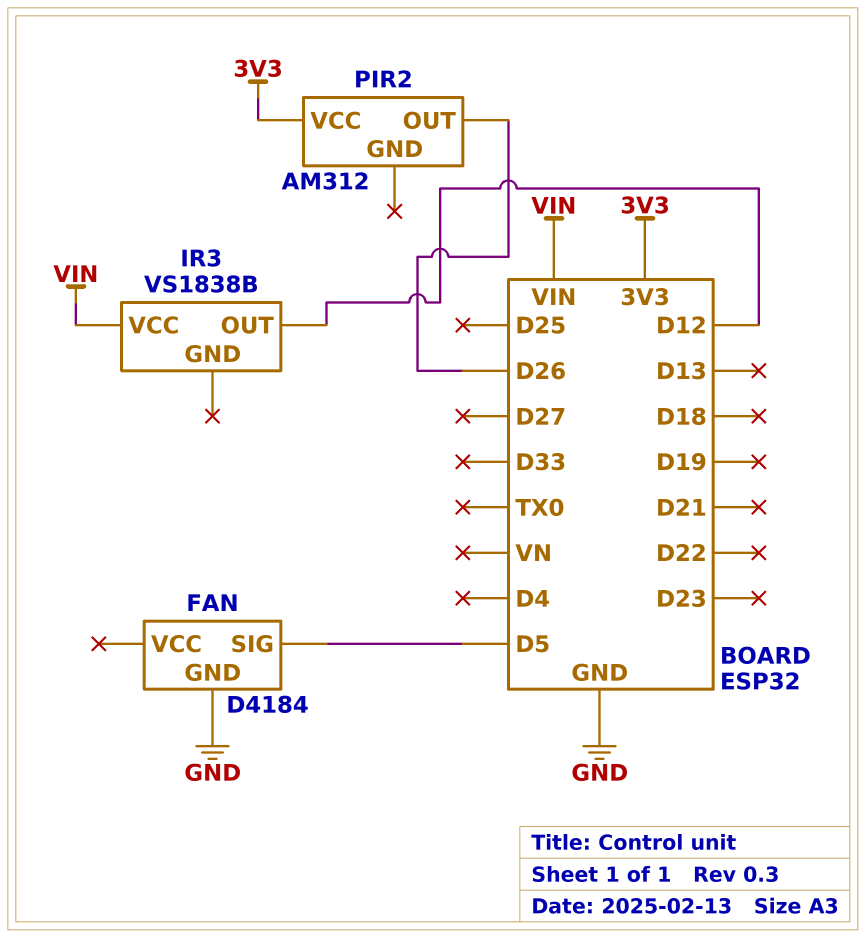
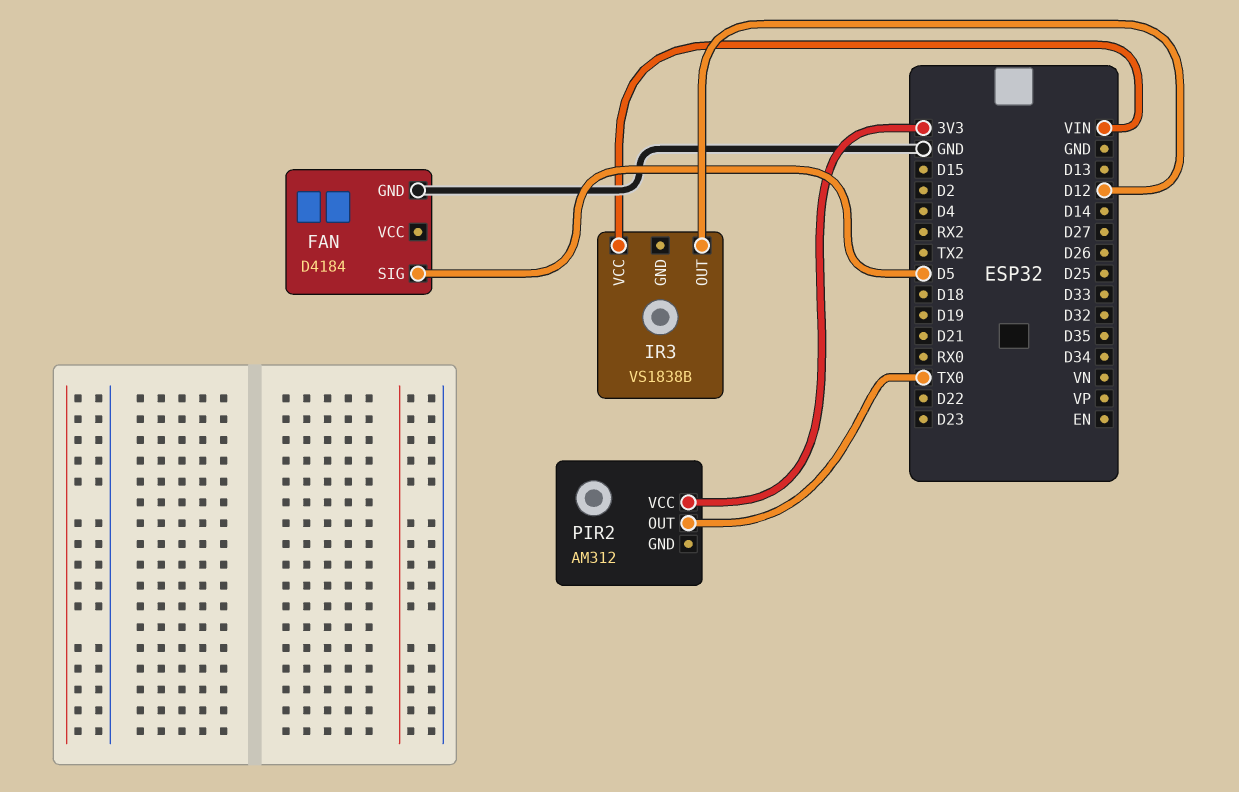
PIR2 pin OUT: D26 -> TX0

